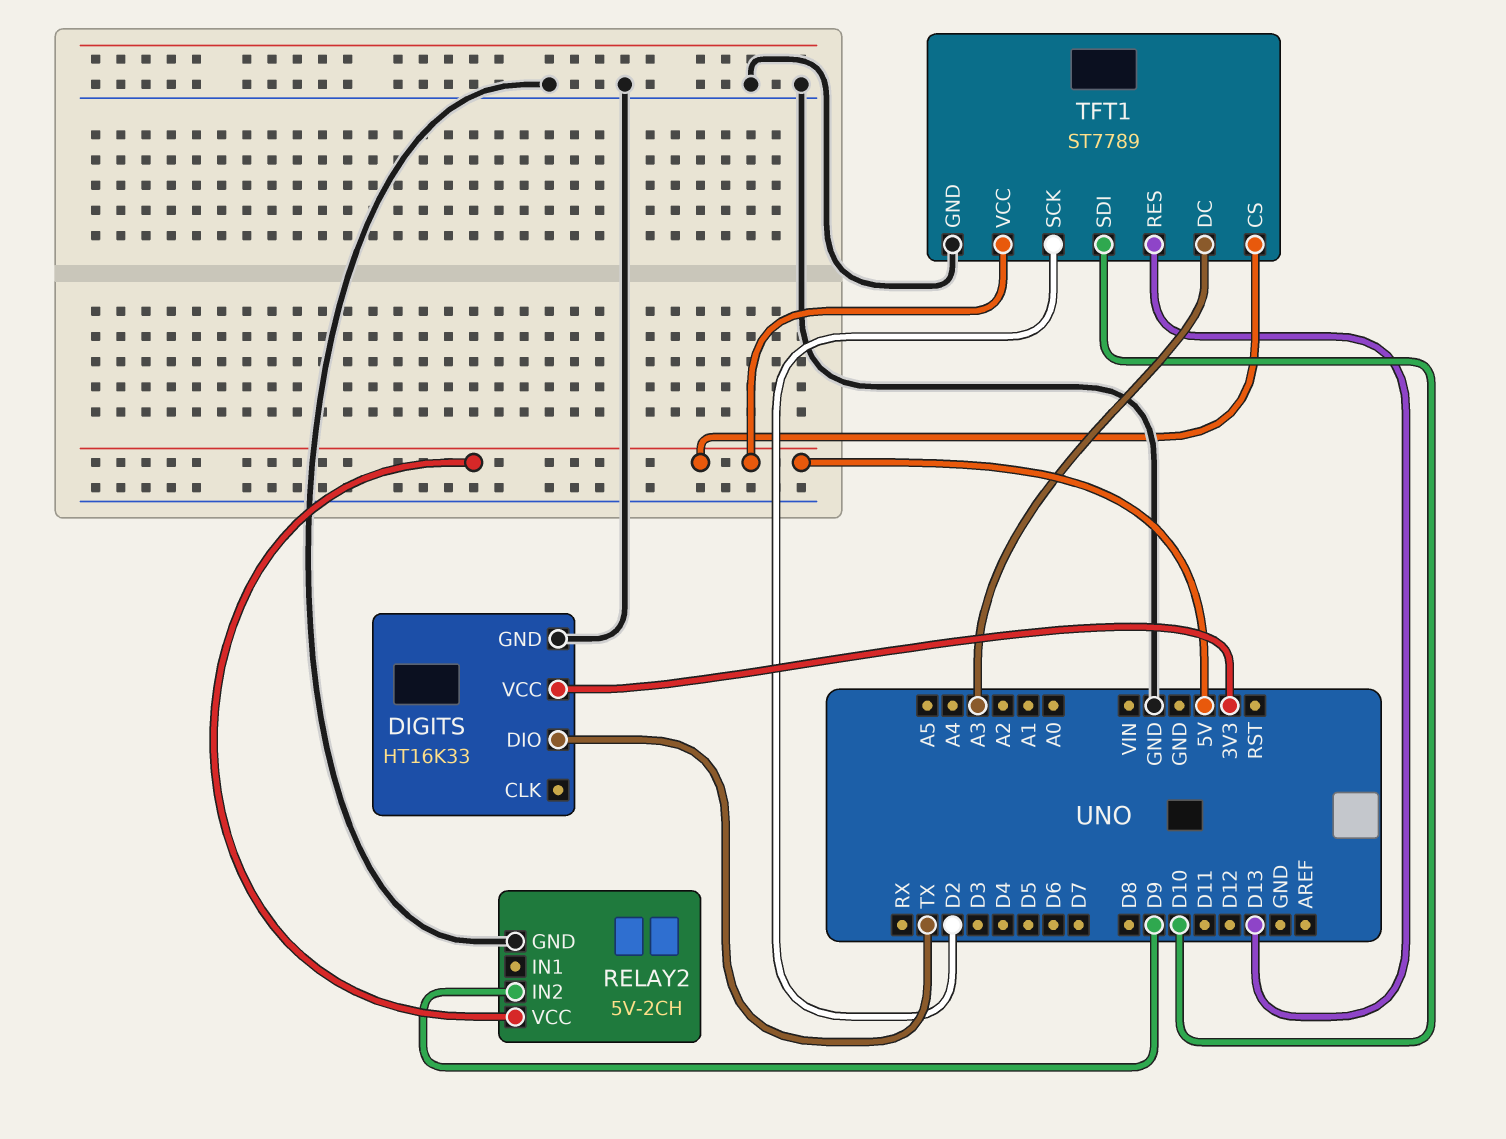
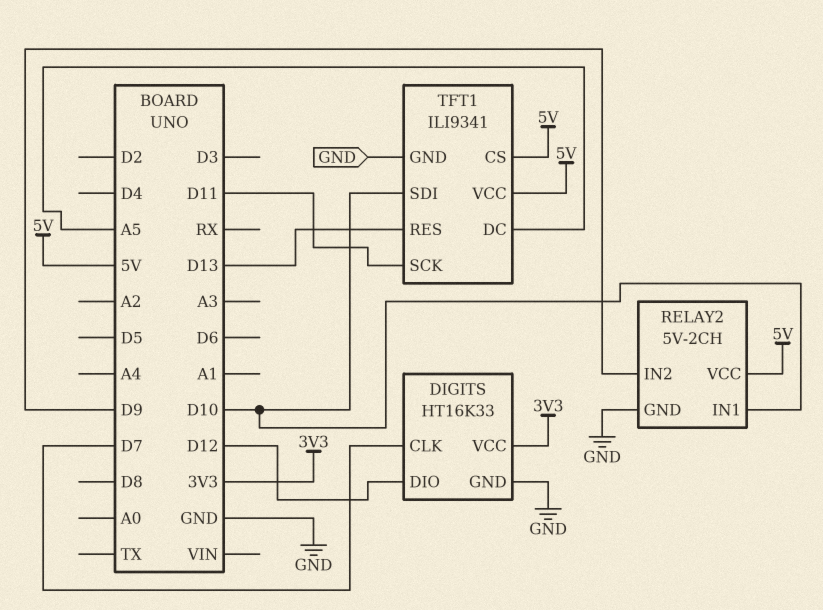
DIGITS pin CLK: none -> D7
DIGITS pin DIO: TX -> D12
RELAY2 pin IN1: none -> D10
TFT1: ST7789 -> ILI9341
TFT1 pin DC: A3 -> A5
TFT1 pin SCK: D2 -> D11

